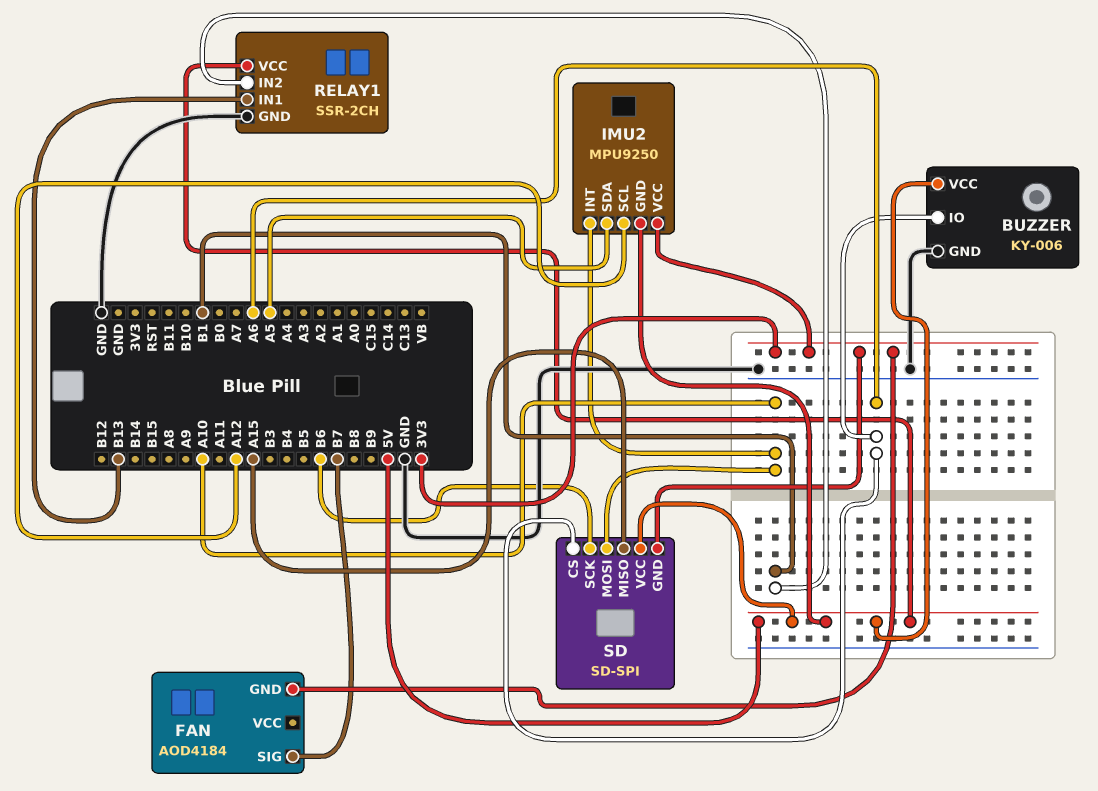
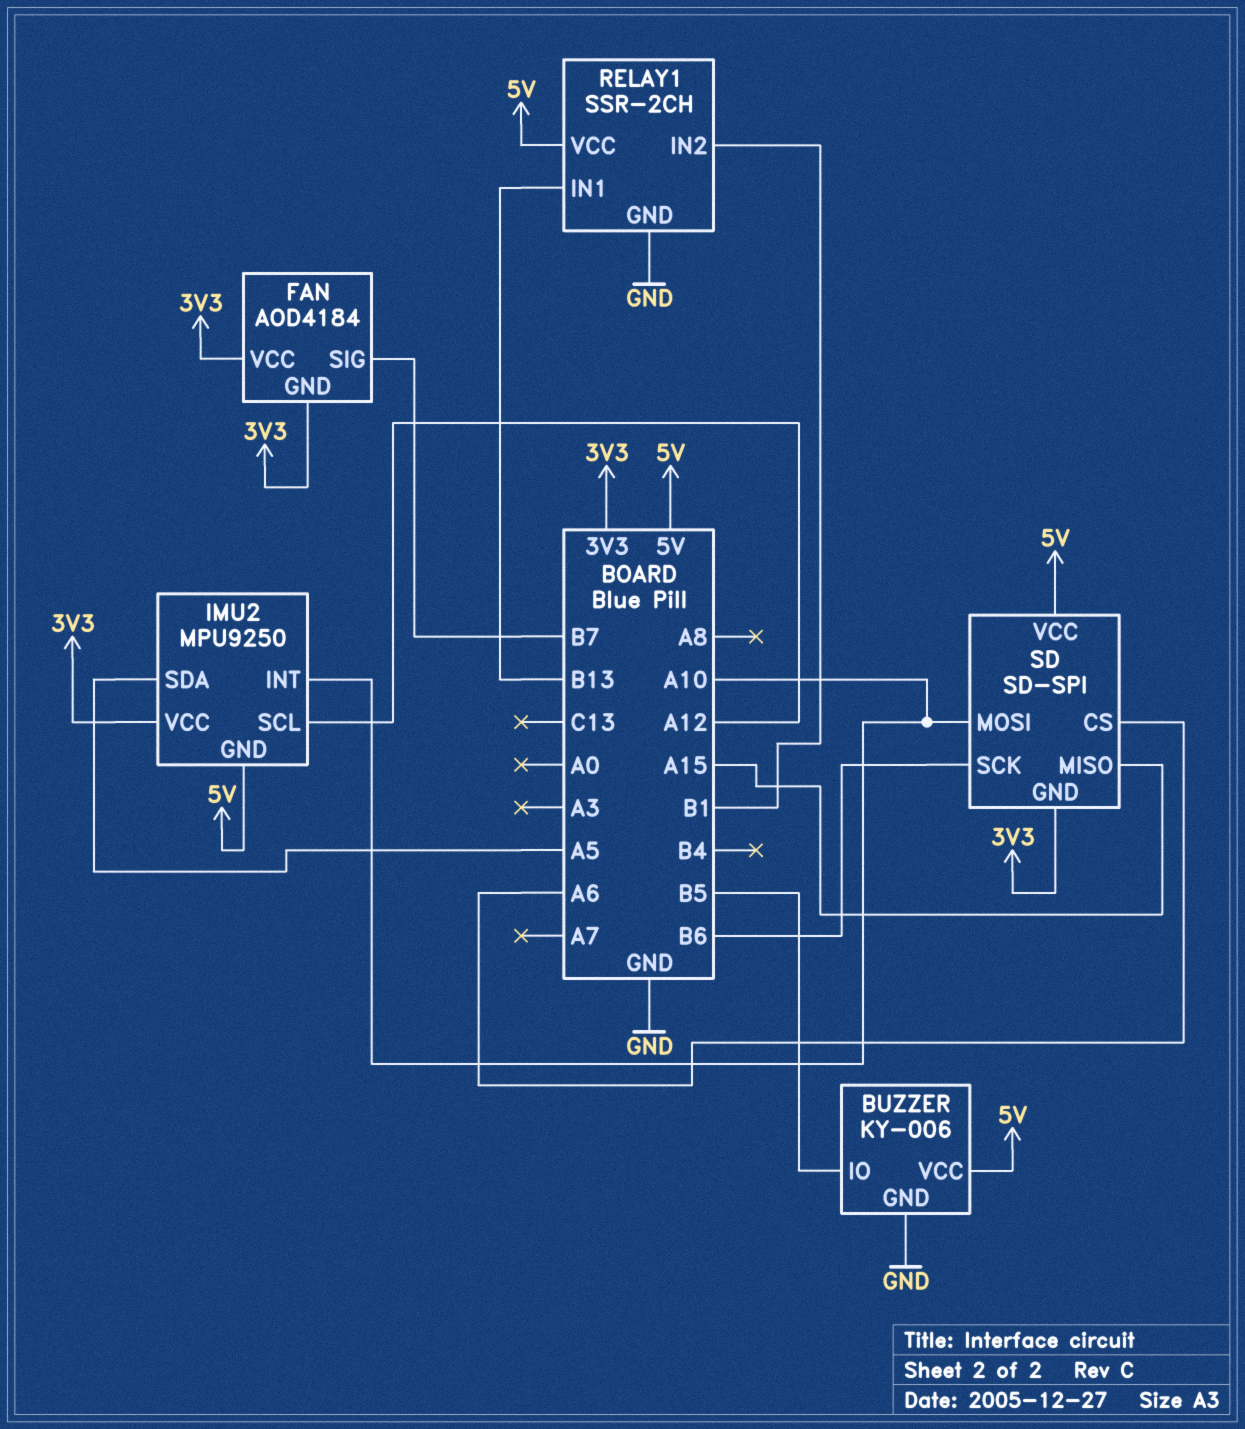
BUZZER pin IO: A6 -> B5
FAN pin VCC: none -> 3V3

